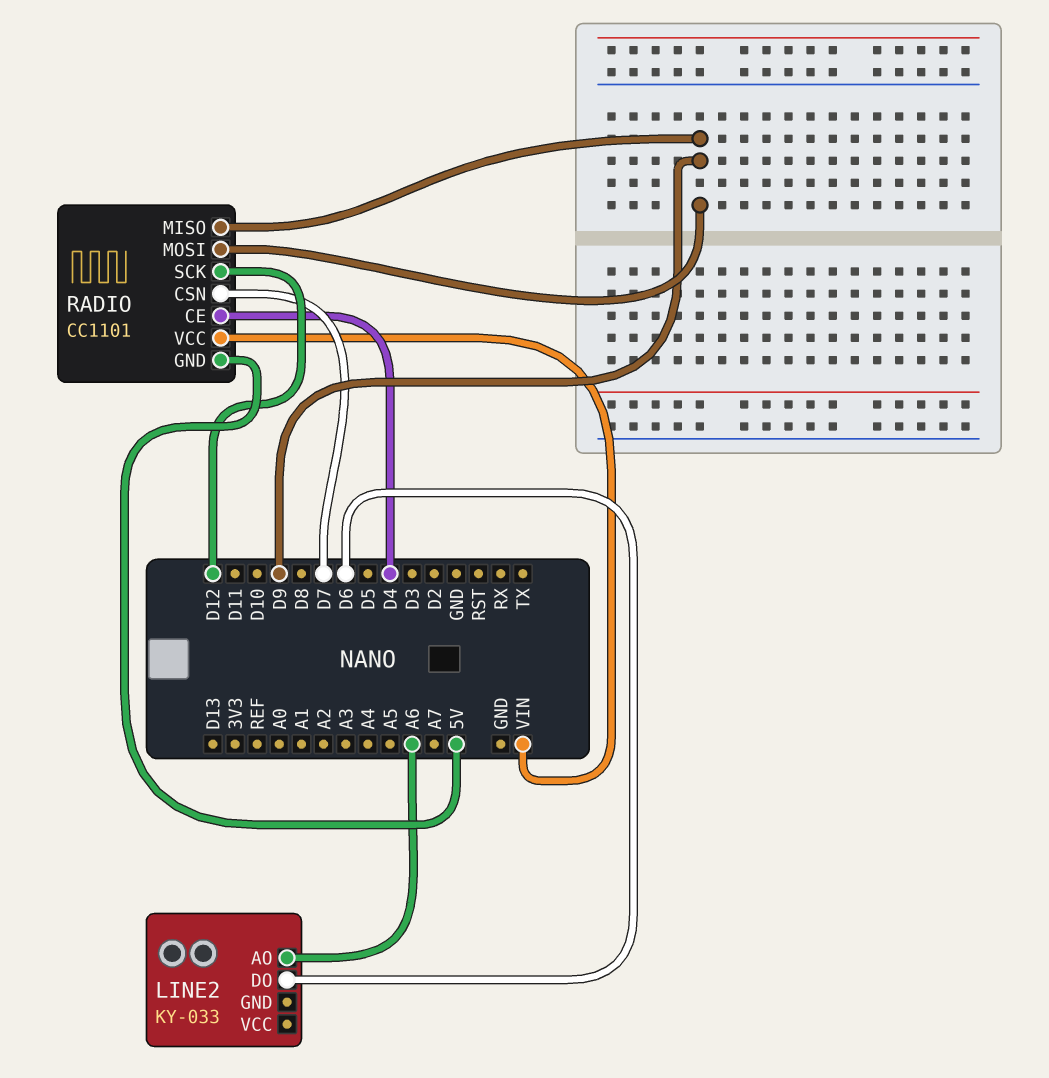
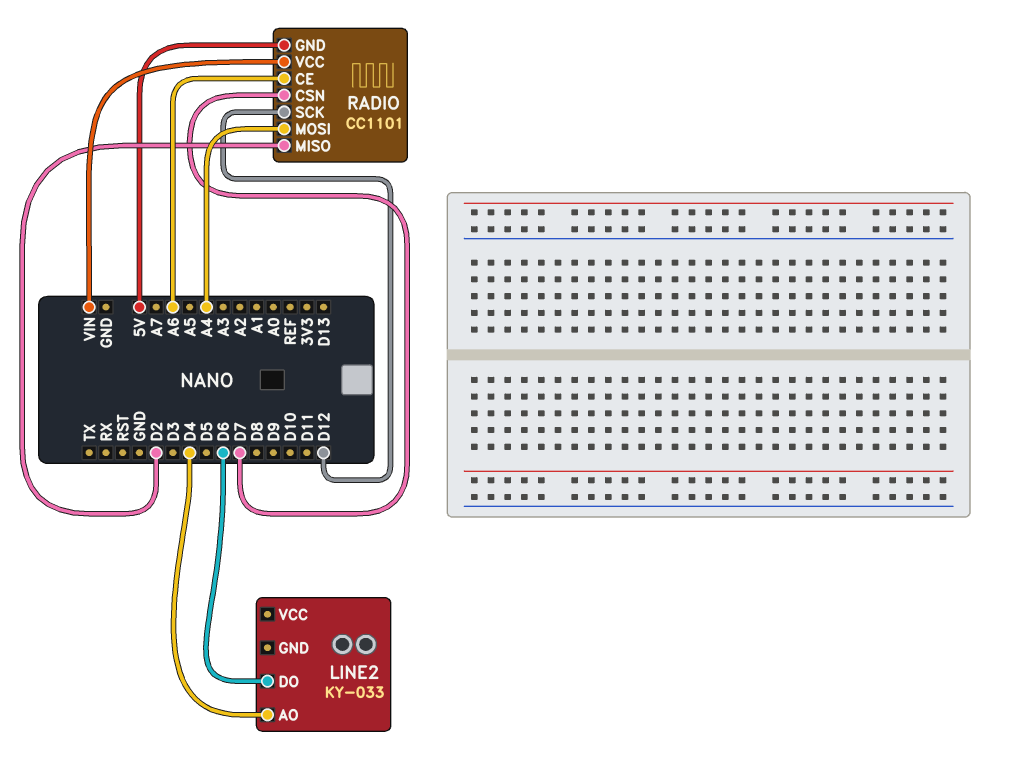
LINE2 pin AO: A6 -> D4
RADIO pin CE: D4 -> A6
RADIO pin MISO: D9 -> D2
RADIO pin MOSI: D9 -> A4

